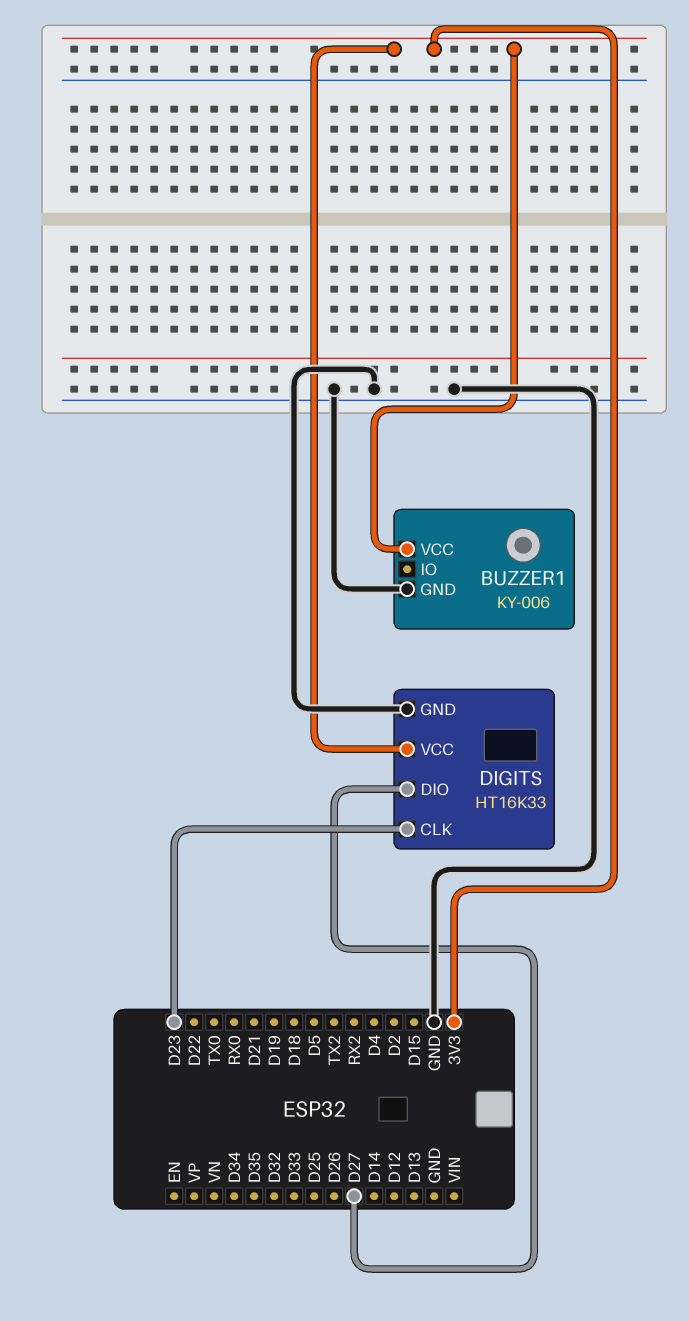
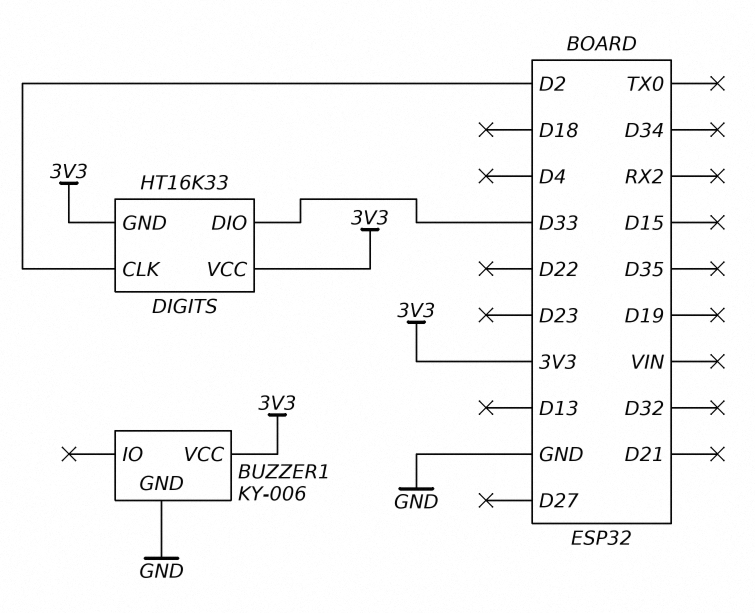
DIGITS pin CLK: D23 -> D2
DIGITS pin DIO: D27 -> D33
DIGITS pin GND: GND -> 3V3

